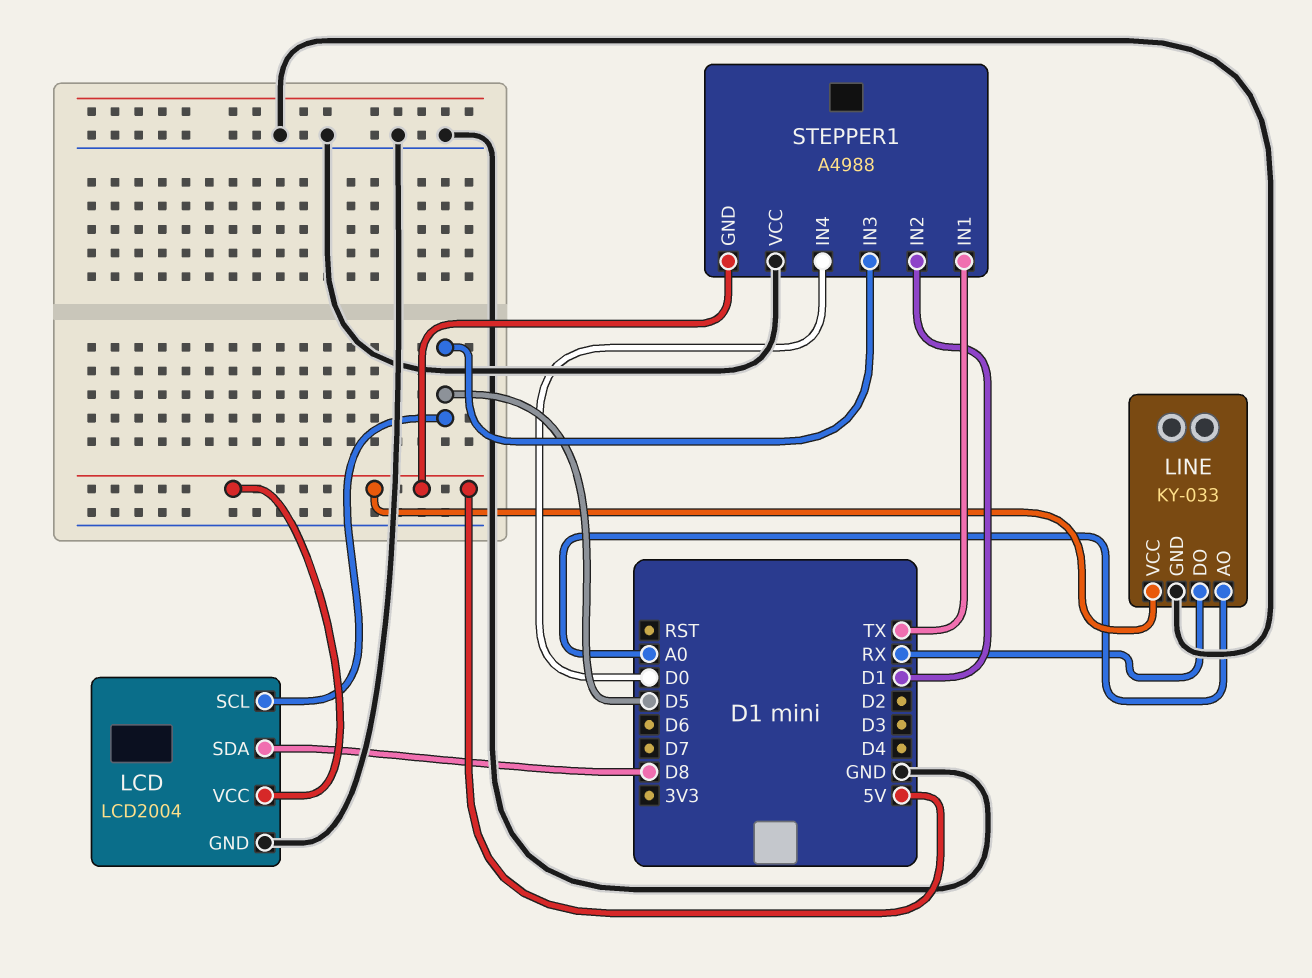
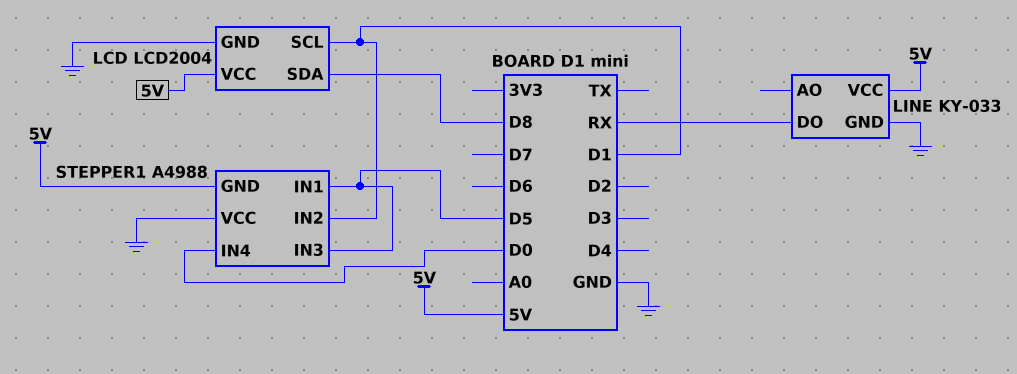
LCD pin SCL: D5 -> D1
LINE pin AO: A0 -> none
STEPPER1 pin IN1: TX -> D5

